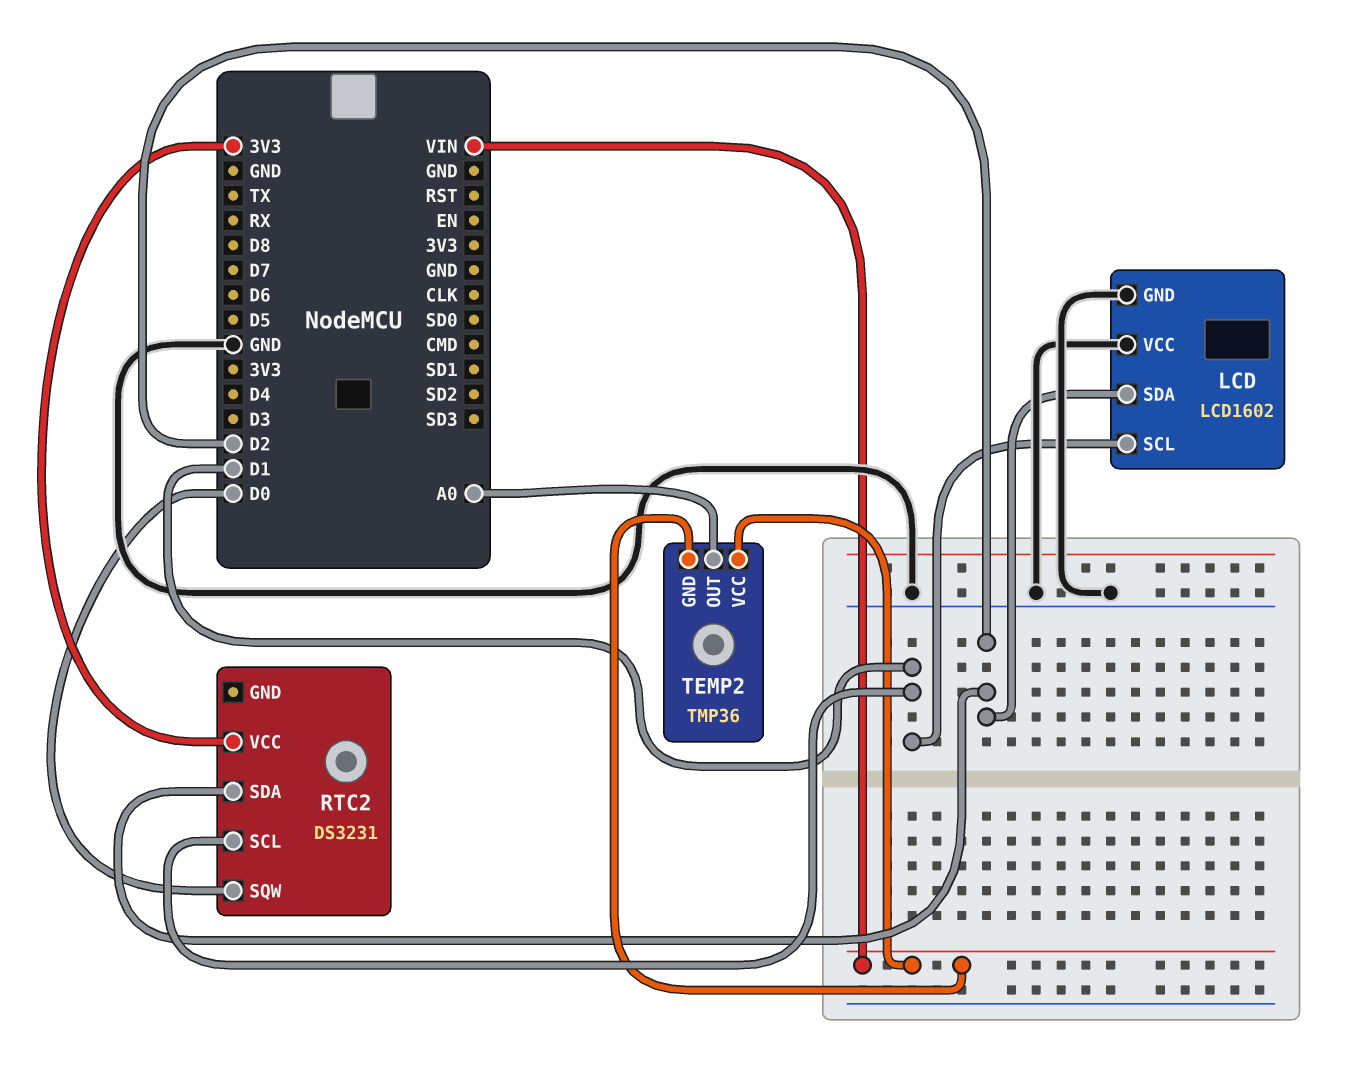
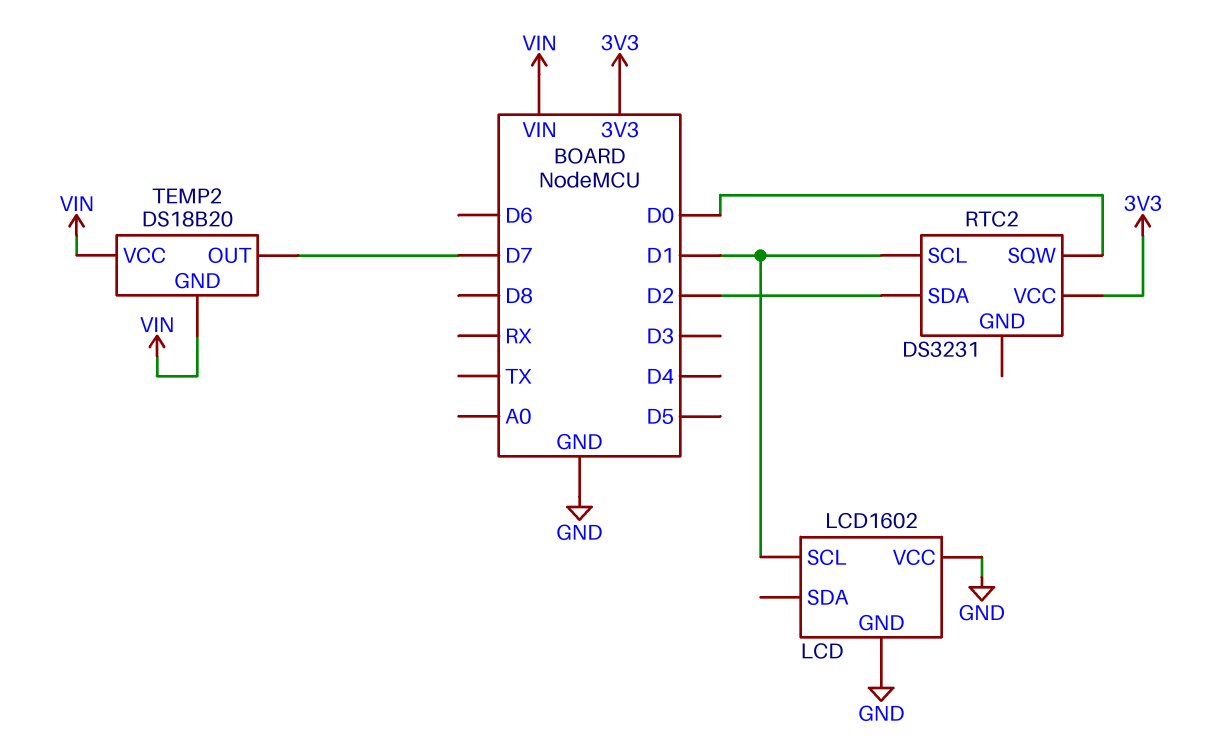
LCD pin SDA: D2 -> none
TEMP2: TMP36 -> DS18B20
TEMP2 pin OUT: A0 -> D7

